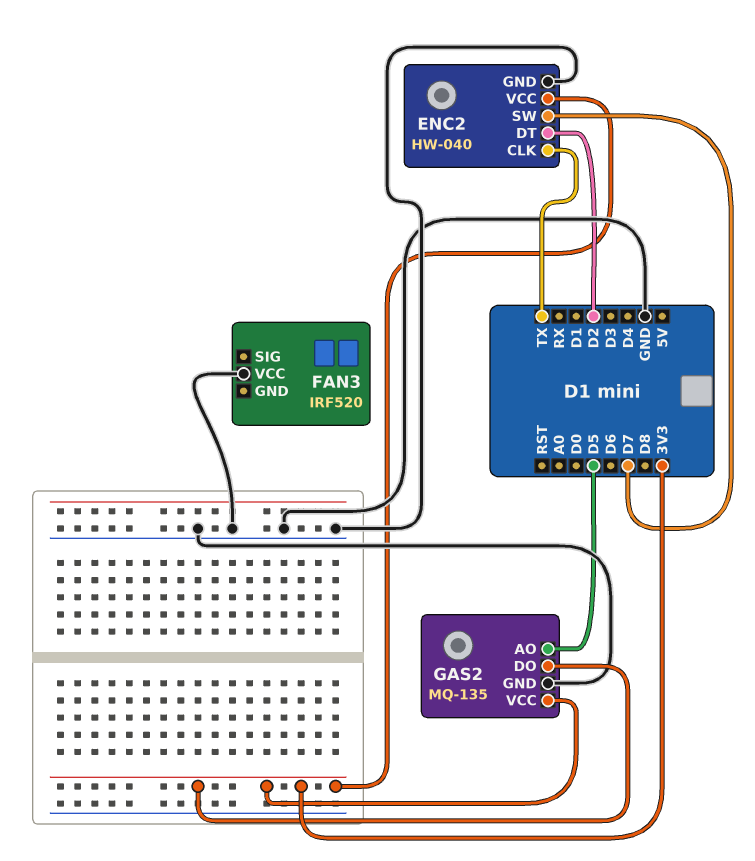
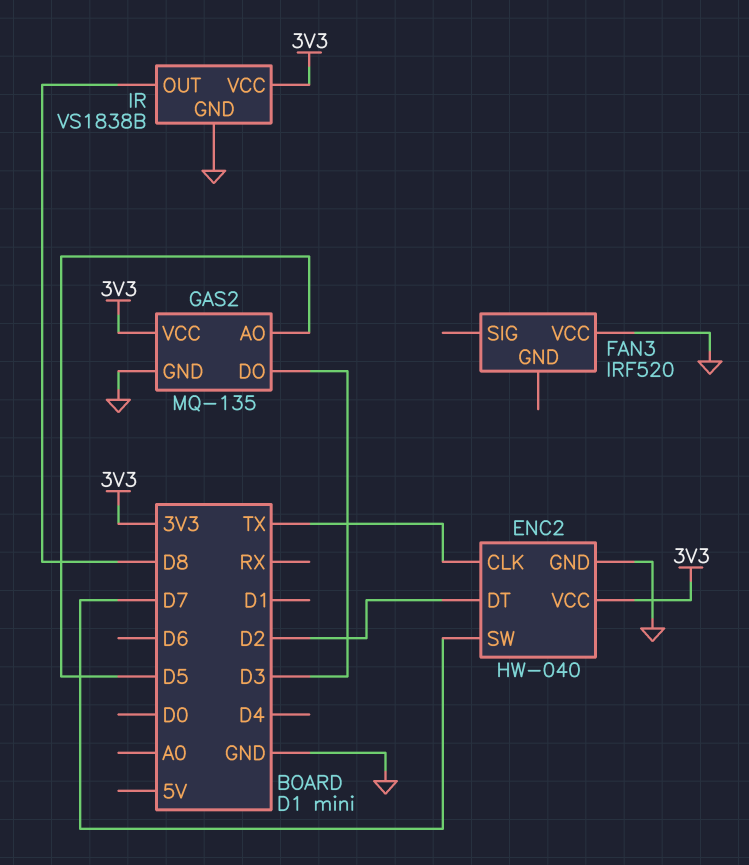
GAS2 pin DO: 3V3 -> D3
IR: none -> VS1838B
IR pin GND: none -> GND
IR pin OUT: none -> D8
IR pin VCC: none -> 3V3

